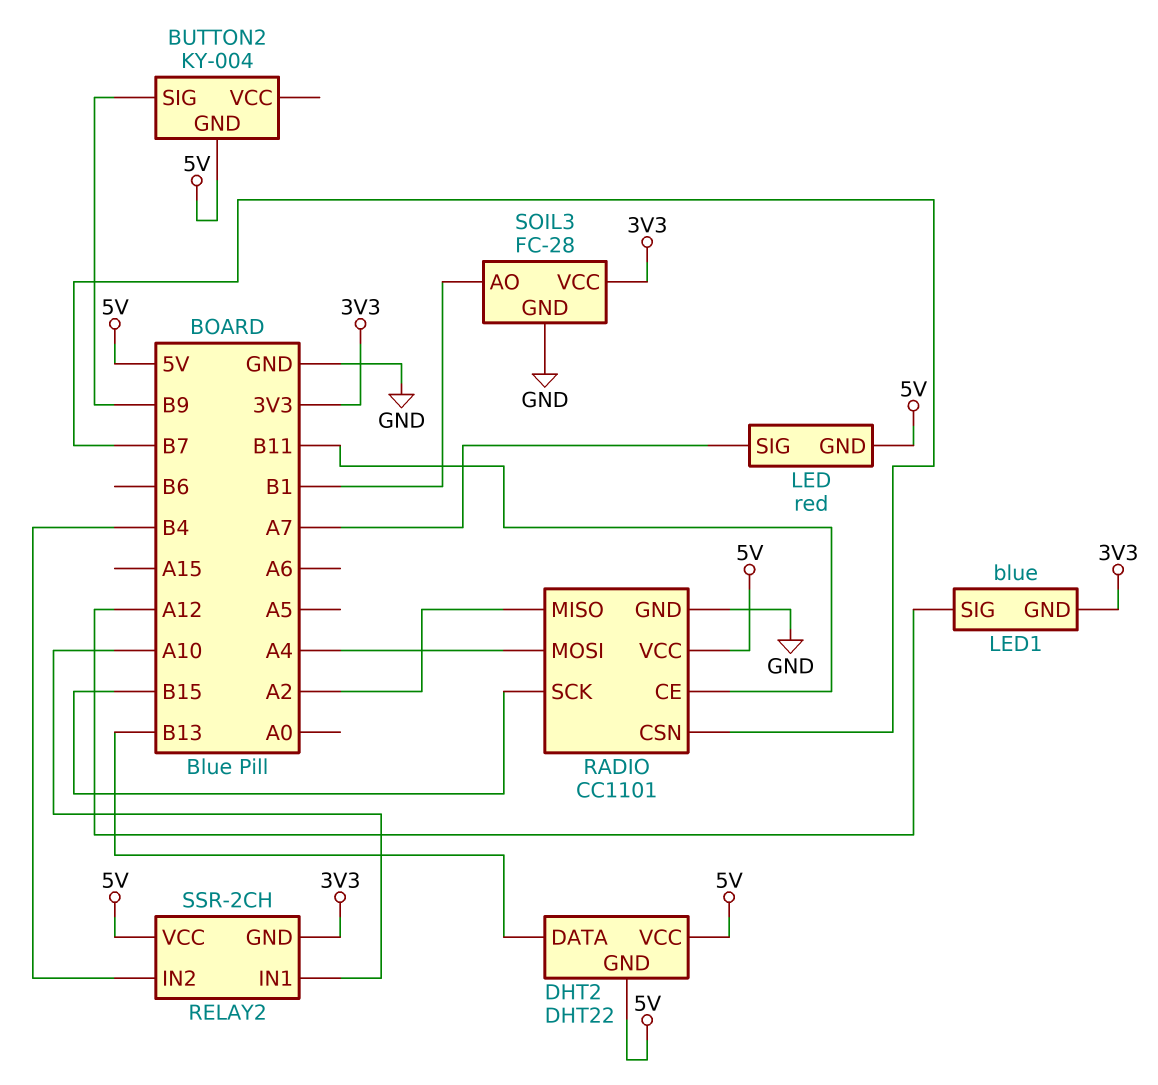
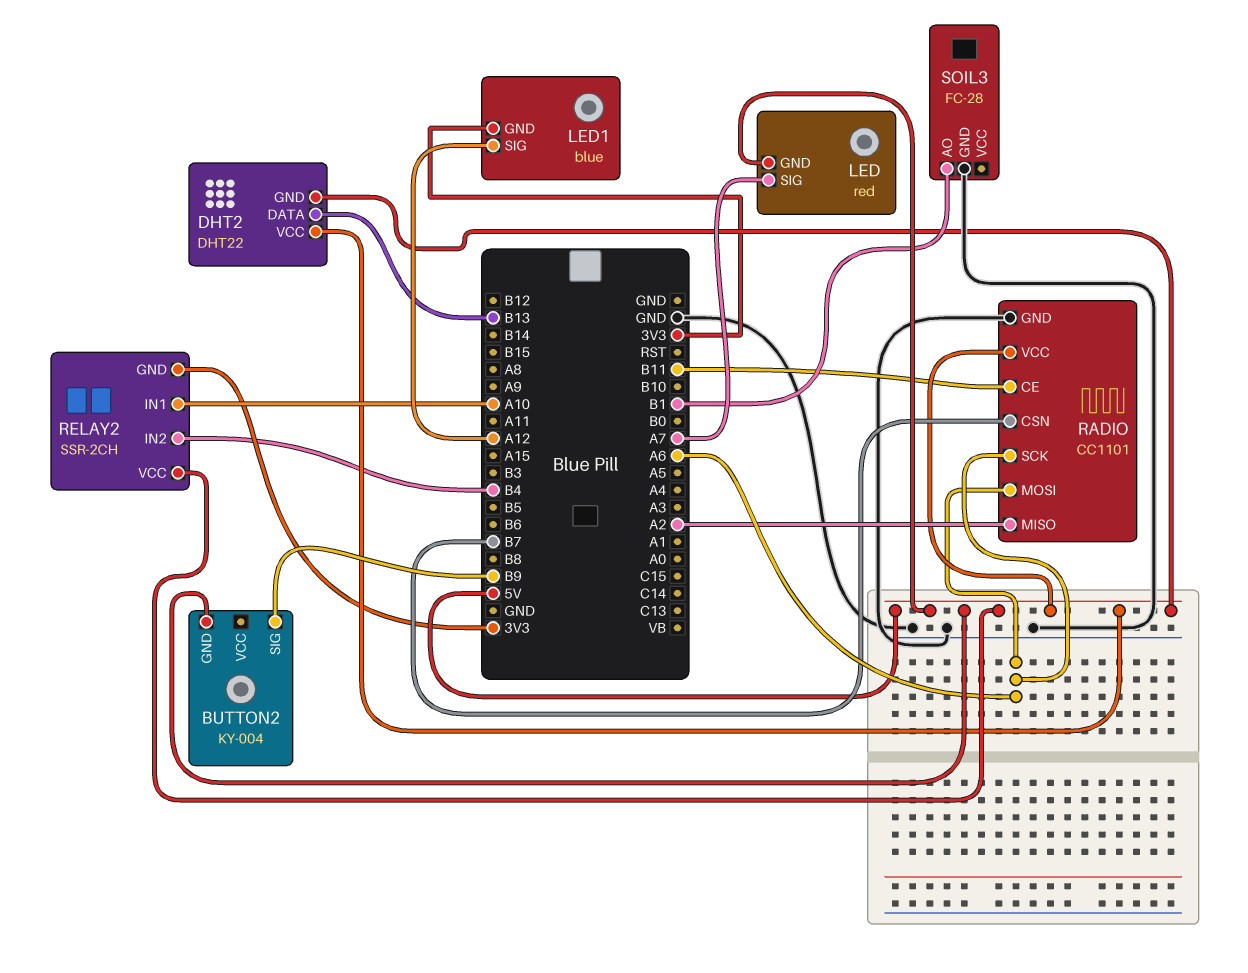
RADIO pin MOSI: A4 -> A6
RADIO pin SCK: B15 -> A6
SOIL3 pin VCC: 3V3 -> none

